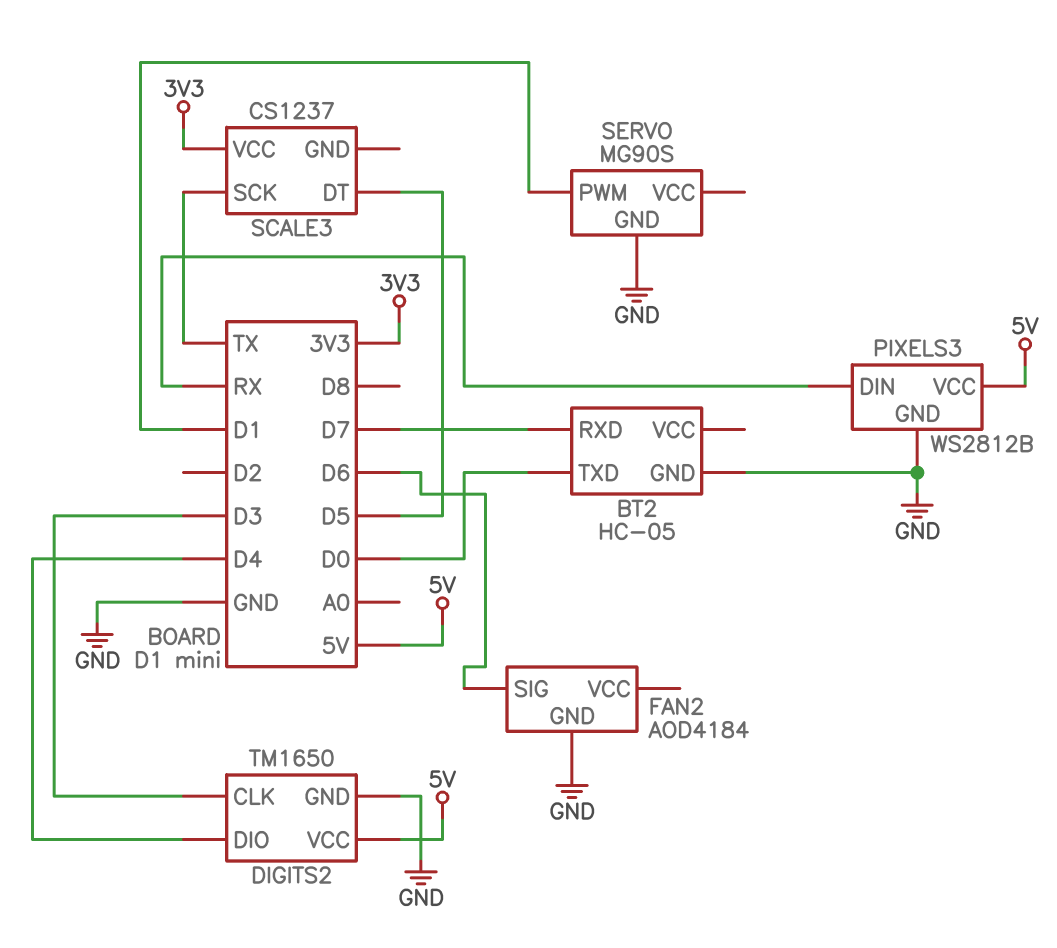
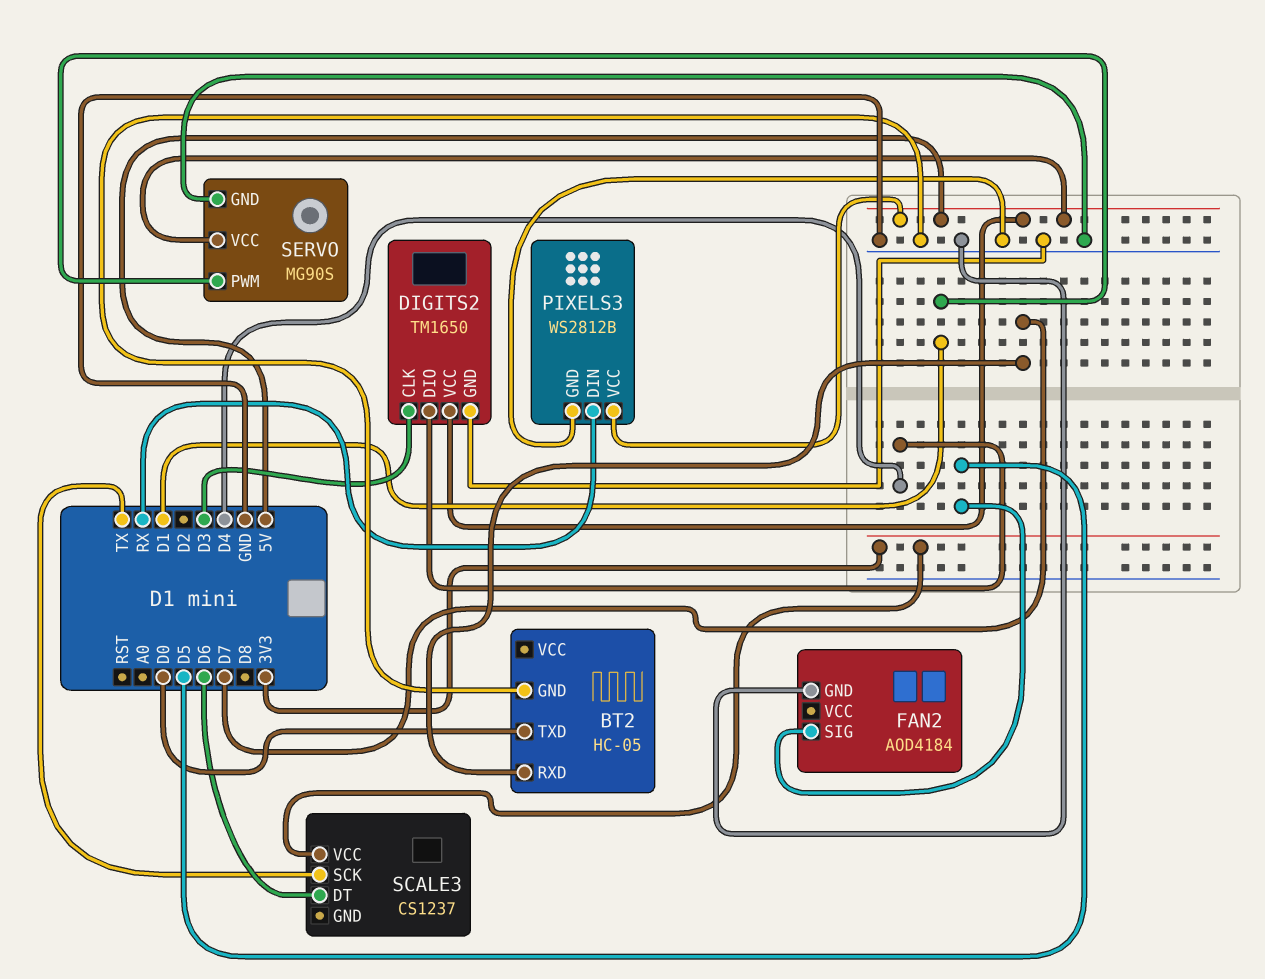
FAN2 pin SIG: D6 -> D5
SCALE3 pin DT: D5 -> D6
SERVO pin VCC: none -> 5V

